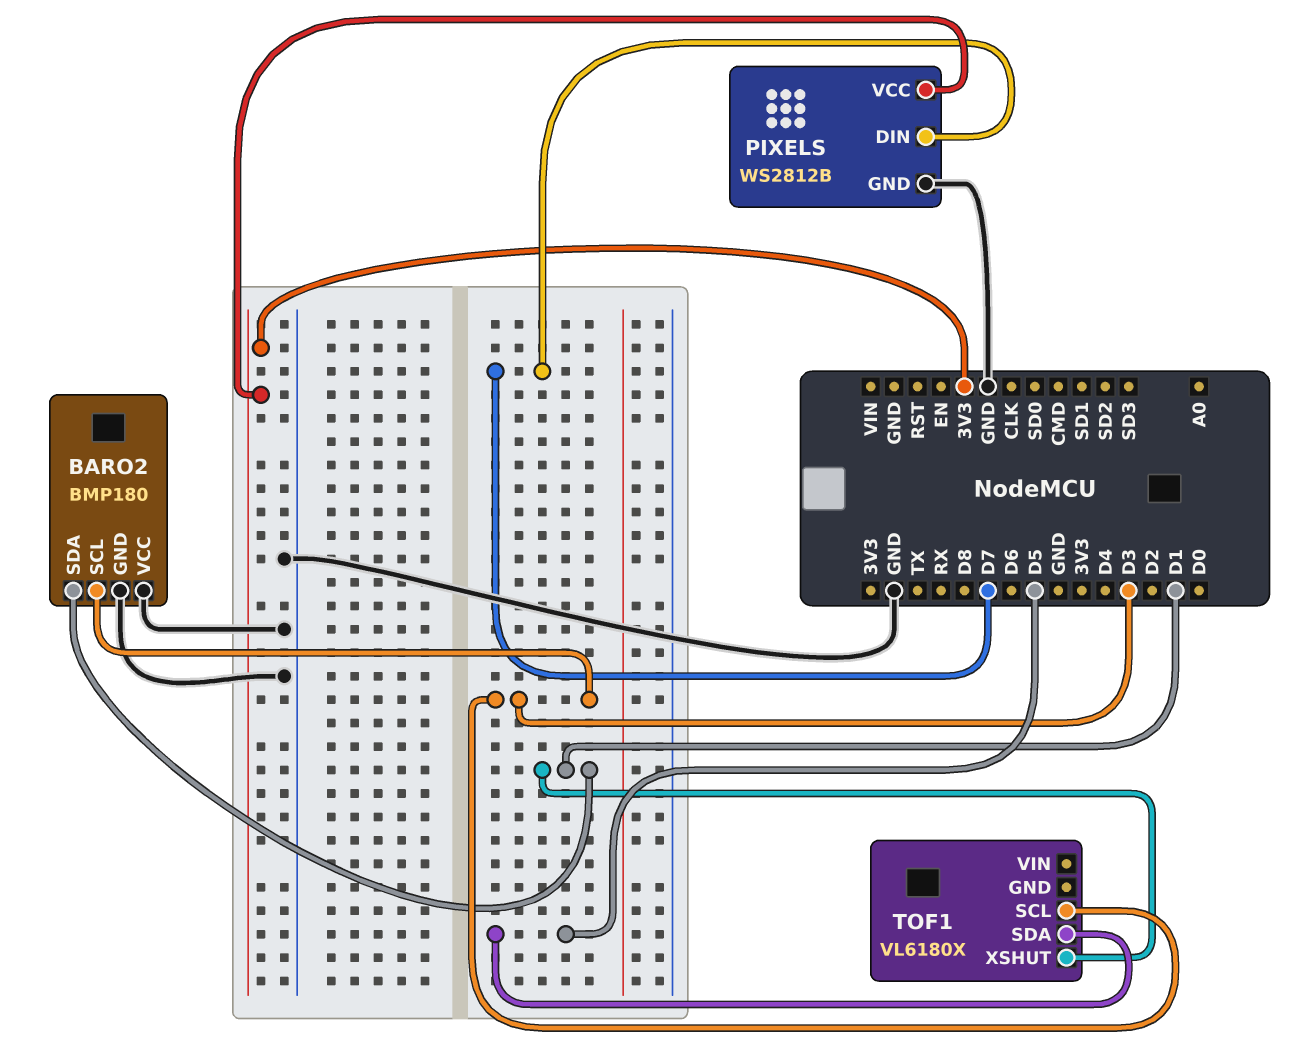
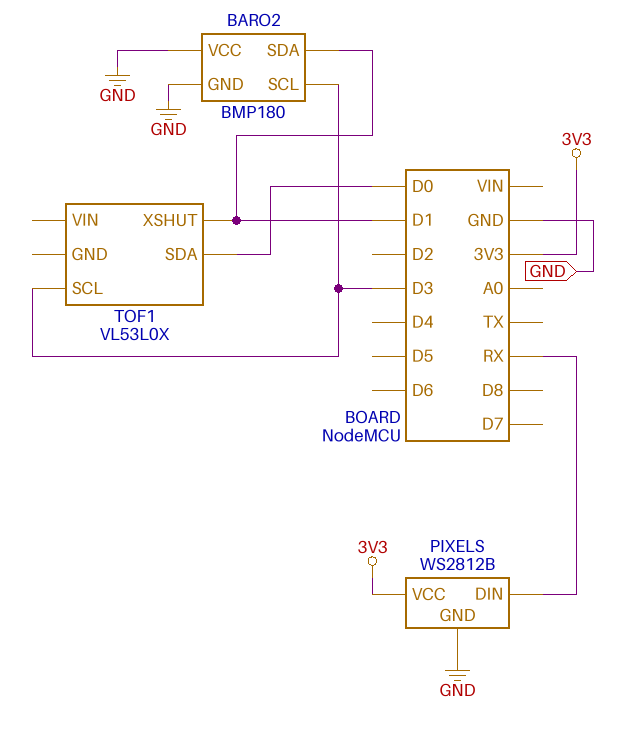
PIXELS pin DIN: D7 -> RX
TOF1: VL6180X -> VL53L0X
TOF1 pin SDA: D5 -> D0

